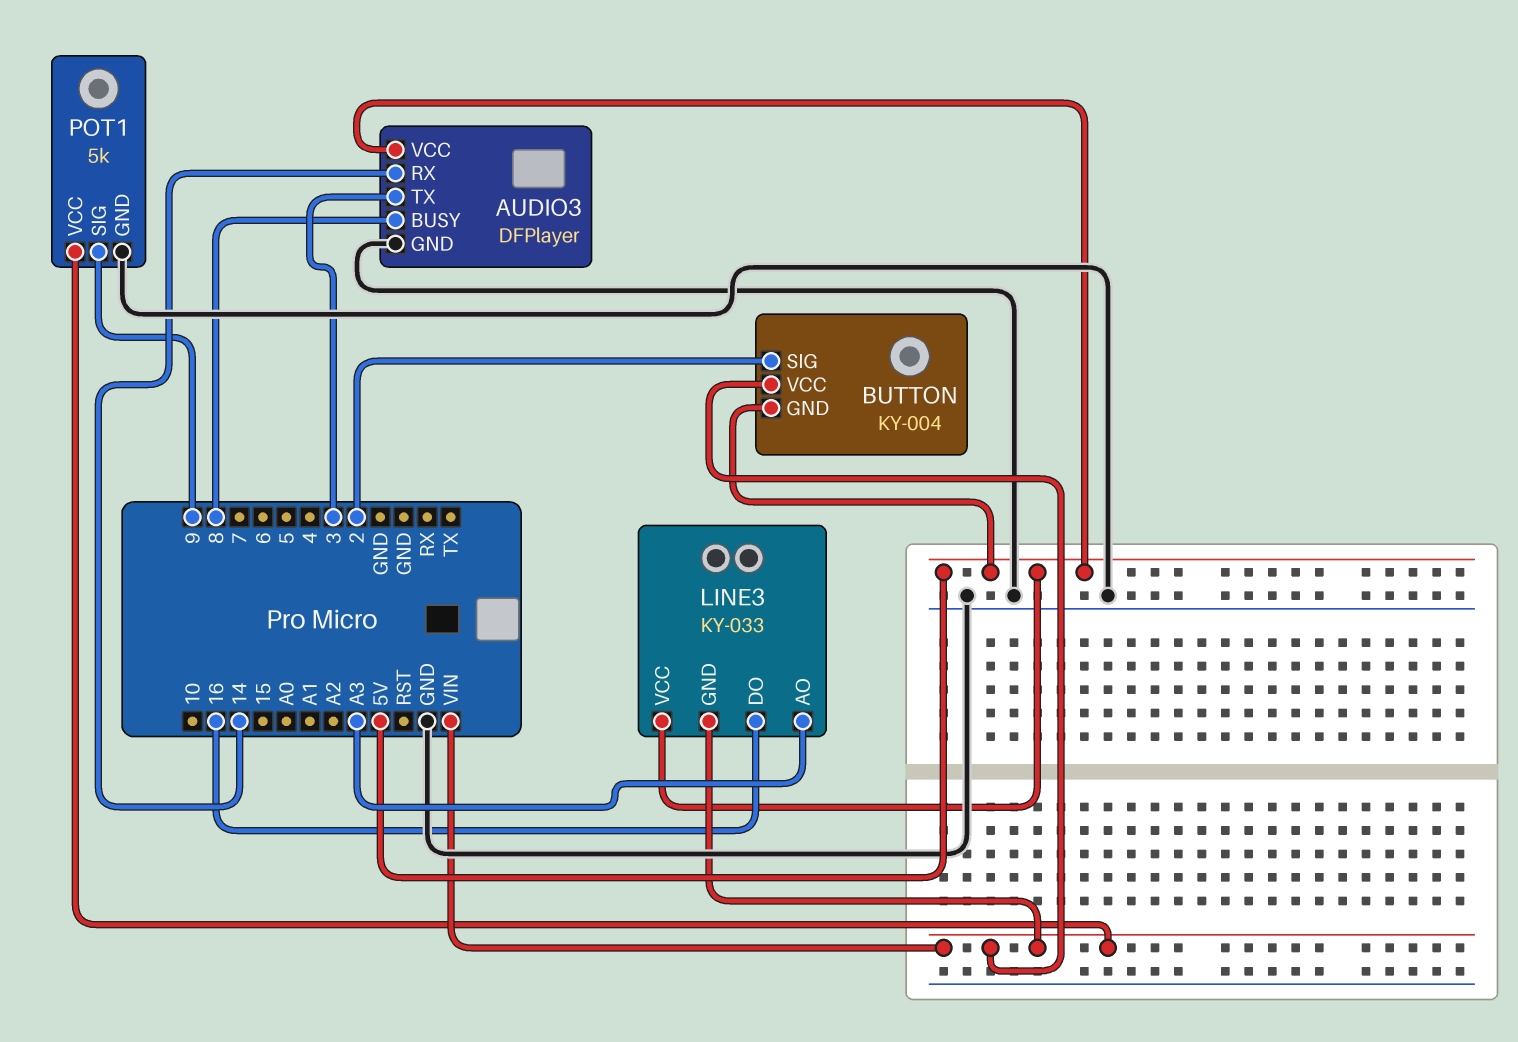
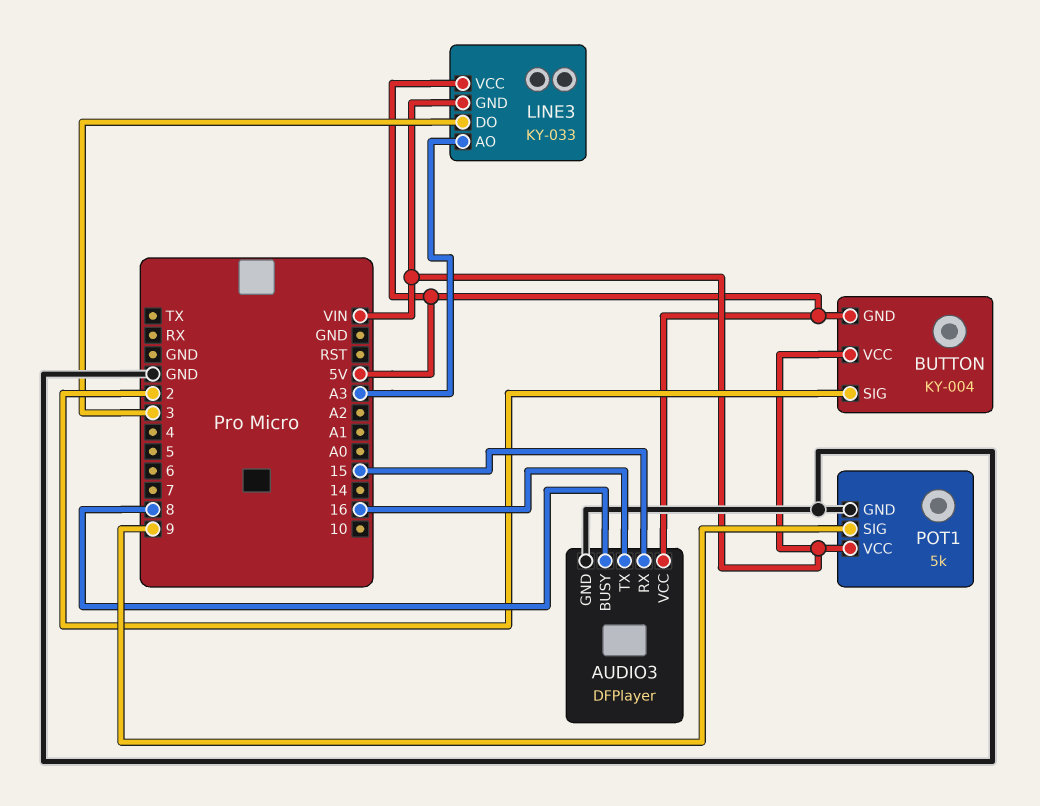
AUDIO3 pin RX: 14 -> 15
AUDIO3 pin TX: 3 -> 16
LINE3 pin DO: 16 -> 3

